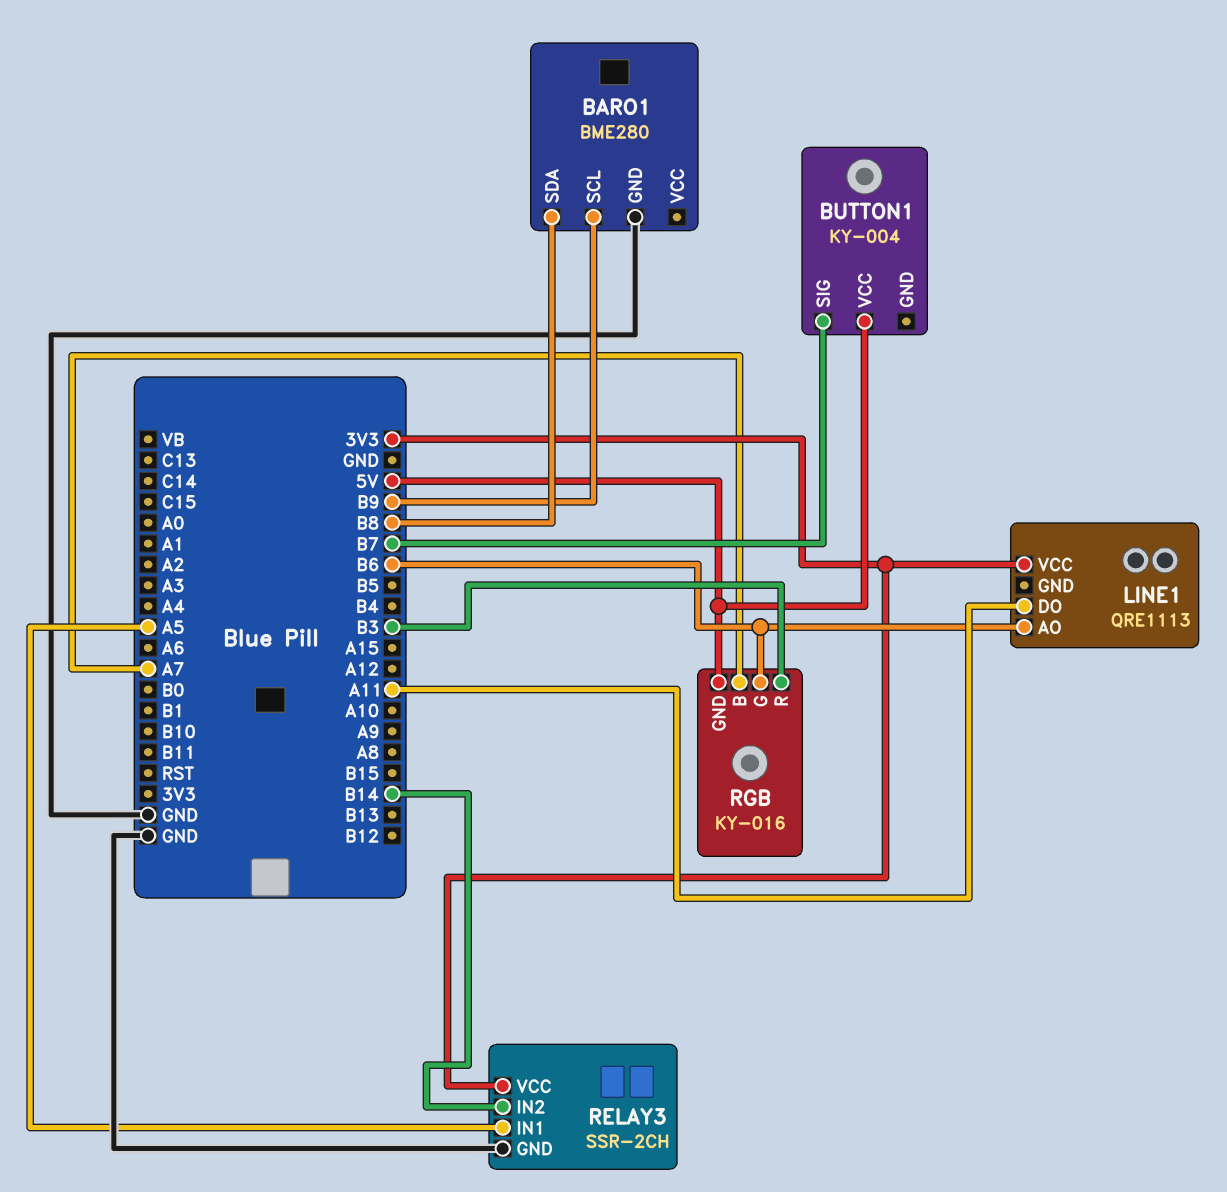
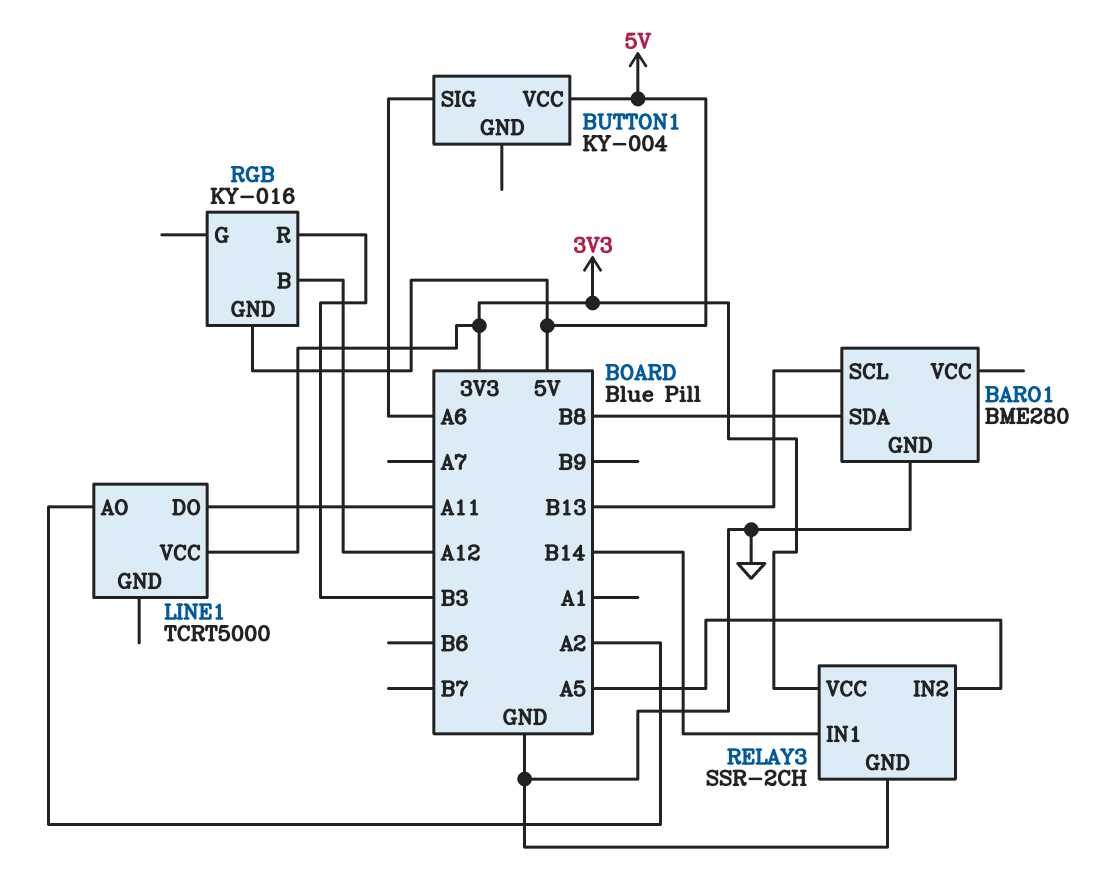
BARO1 pin SCL: B9 -> B13
BUTTON1 pin SIG: B7 -> A6
LINE1: QRE1113 -> TCRT5000
LINE1 pin AO: B6 -> A2
RELAY3 pin IN1: A5 -> B14
RELAY3 pin IN2: B14 -> A5
RGB pin B: A7 -> A12
RGB pin G: B6 -> none

